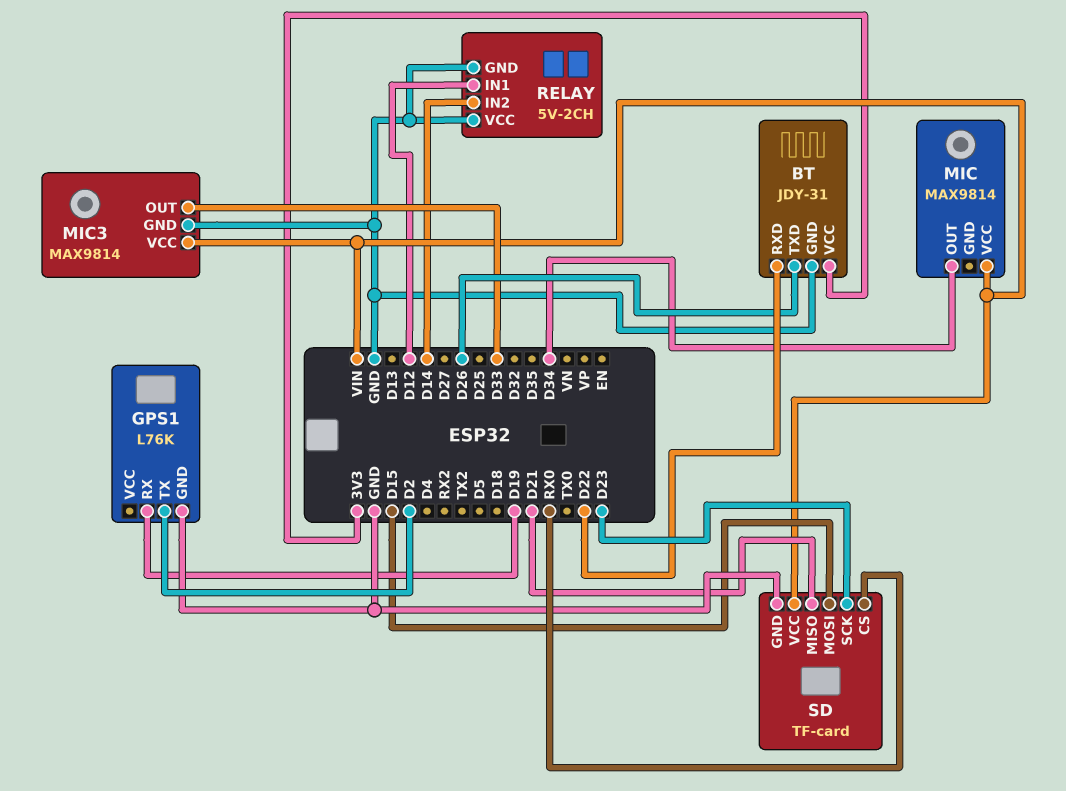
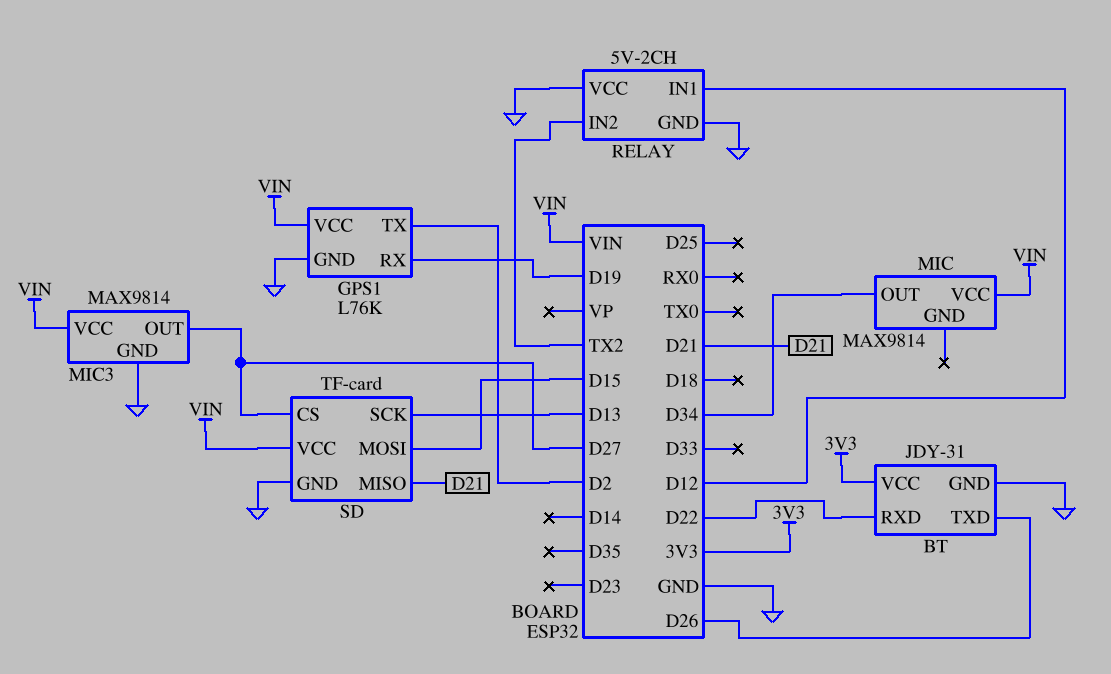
GPS1 pin VCC: none -> VIN
MIC3 pin OUT: D33 -> D27
RELAY pin IN2: D14 -> TX2
SD pin CS: RX0 -> D27
SD pin SCK: D23 -> D13

